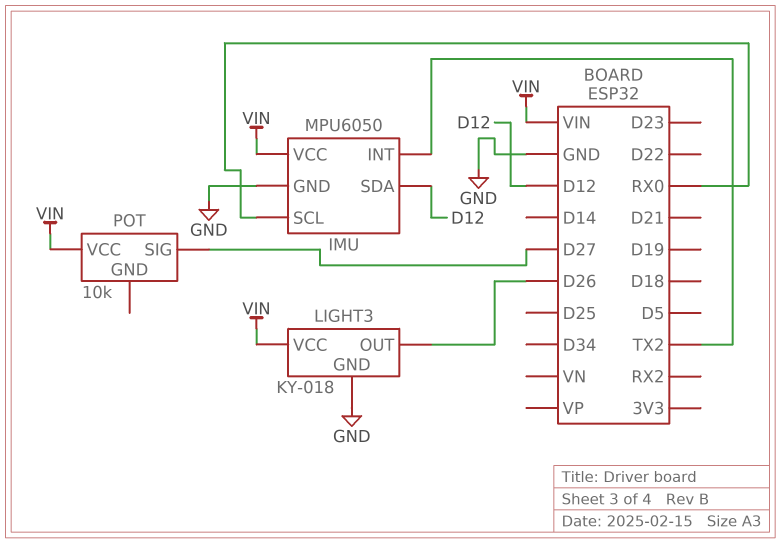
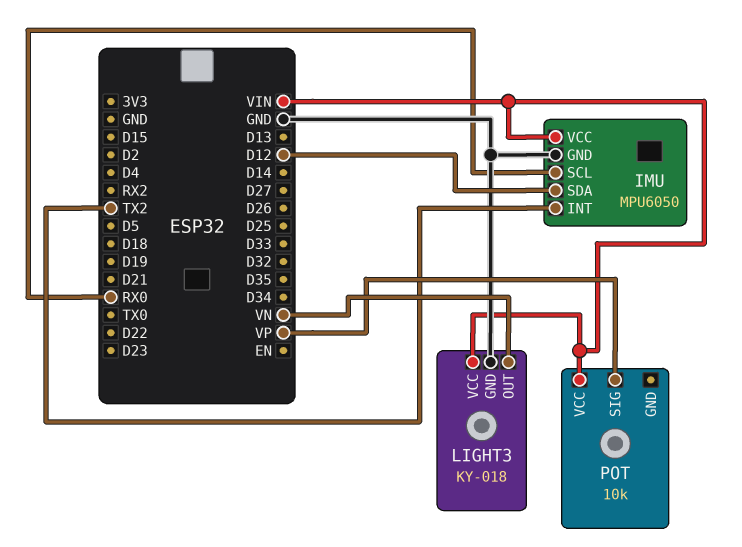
LIGHT3 pin OUT: D26 -> VN
POT pin SIG: D27 -> VP

